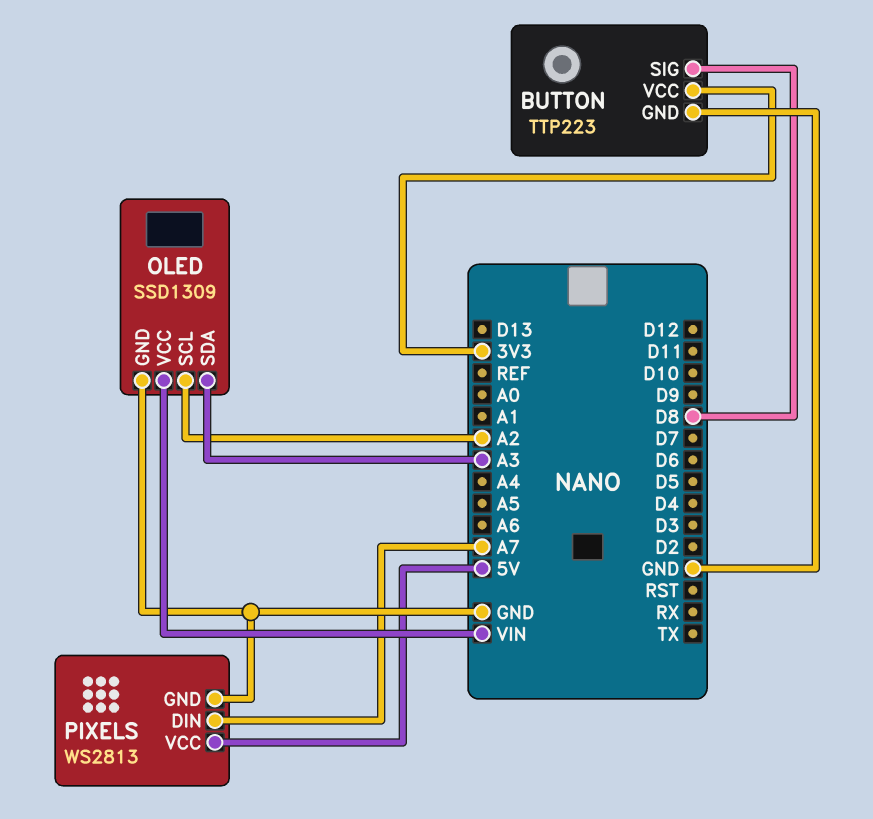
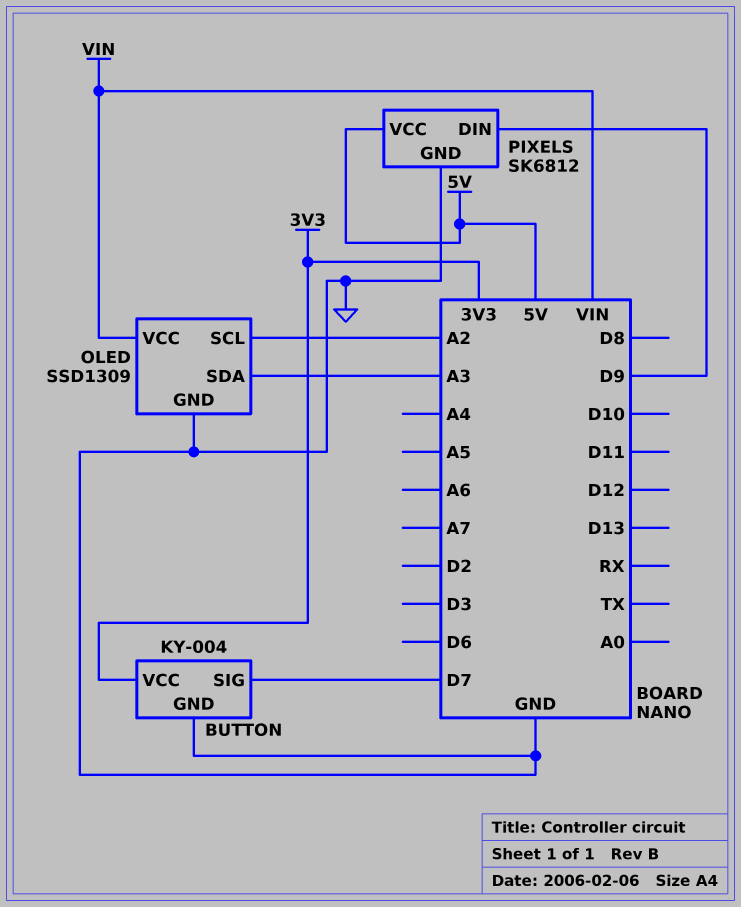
BUTTON: TTP223 -> KY-004
BUTTON pin SIG: D8 -> D7
PIXELS: WS2813 -> SK6812
PIXELS pin DIN: A7 -> D9

